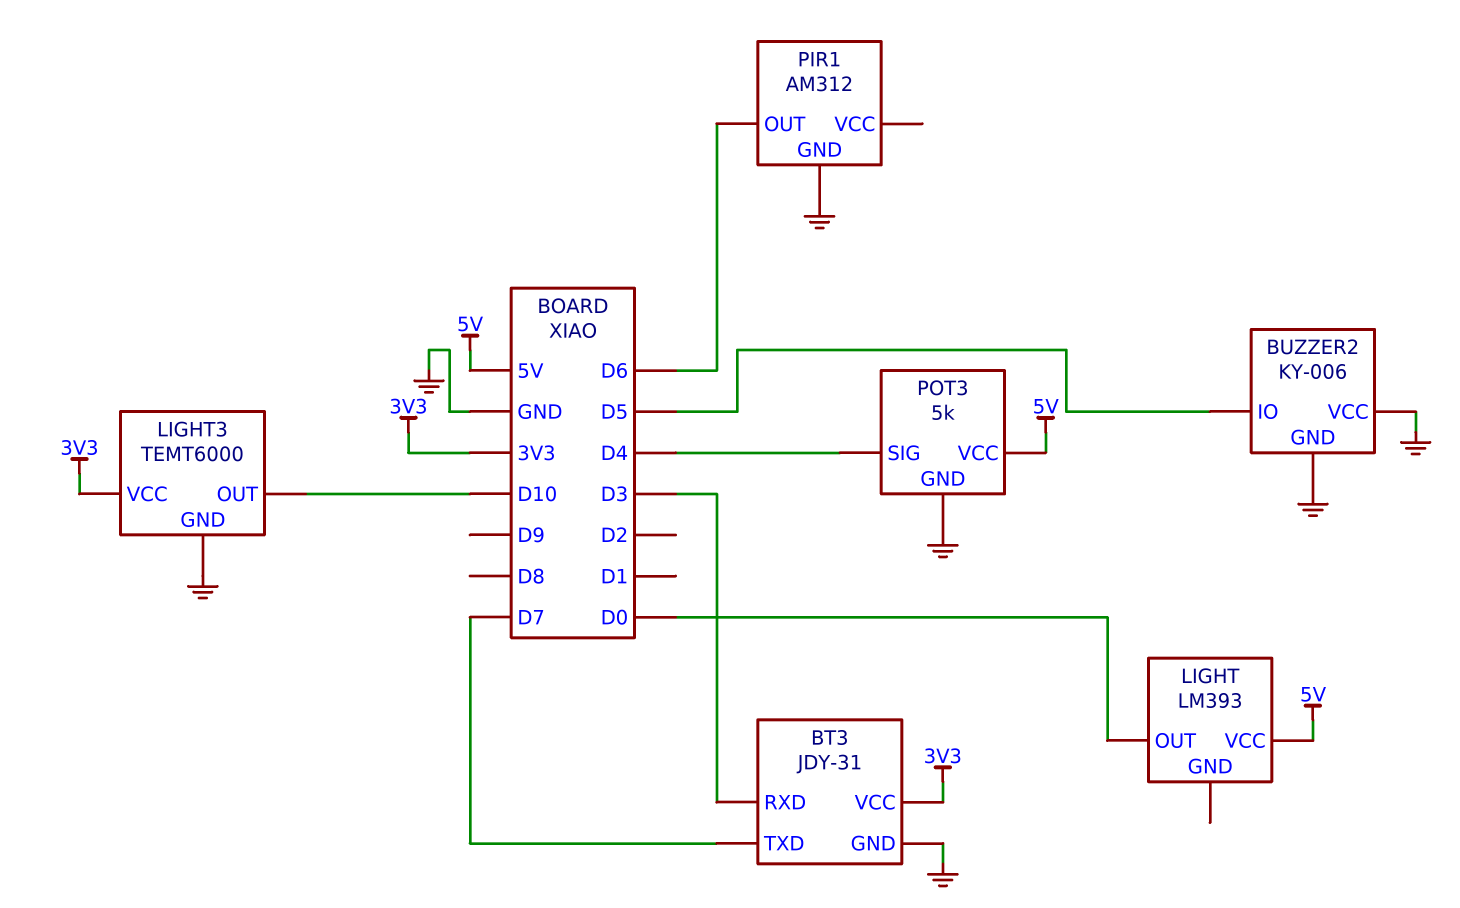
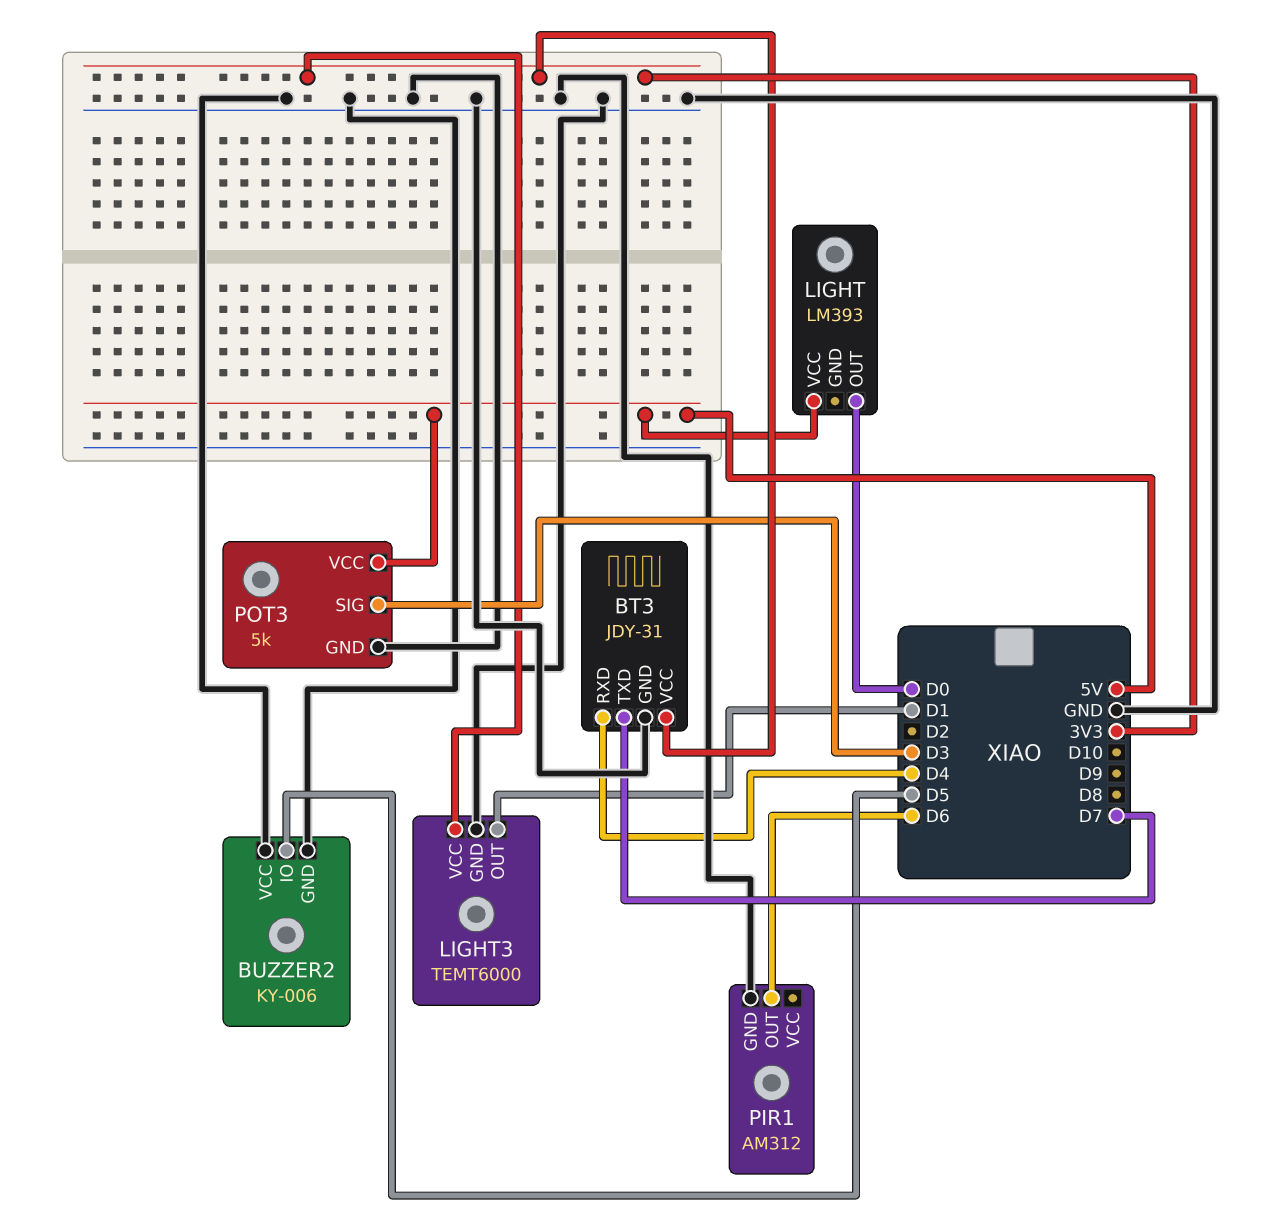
BT3 pin RXD: D3 -> D4
LIGHT3 pin OUT: D10 -> D1
POT3 pin SIG: D4 -> D3

